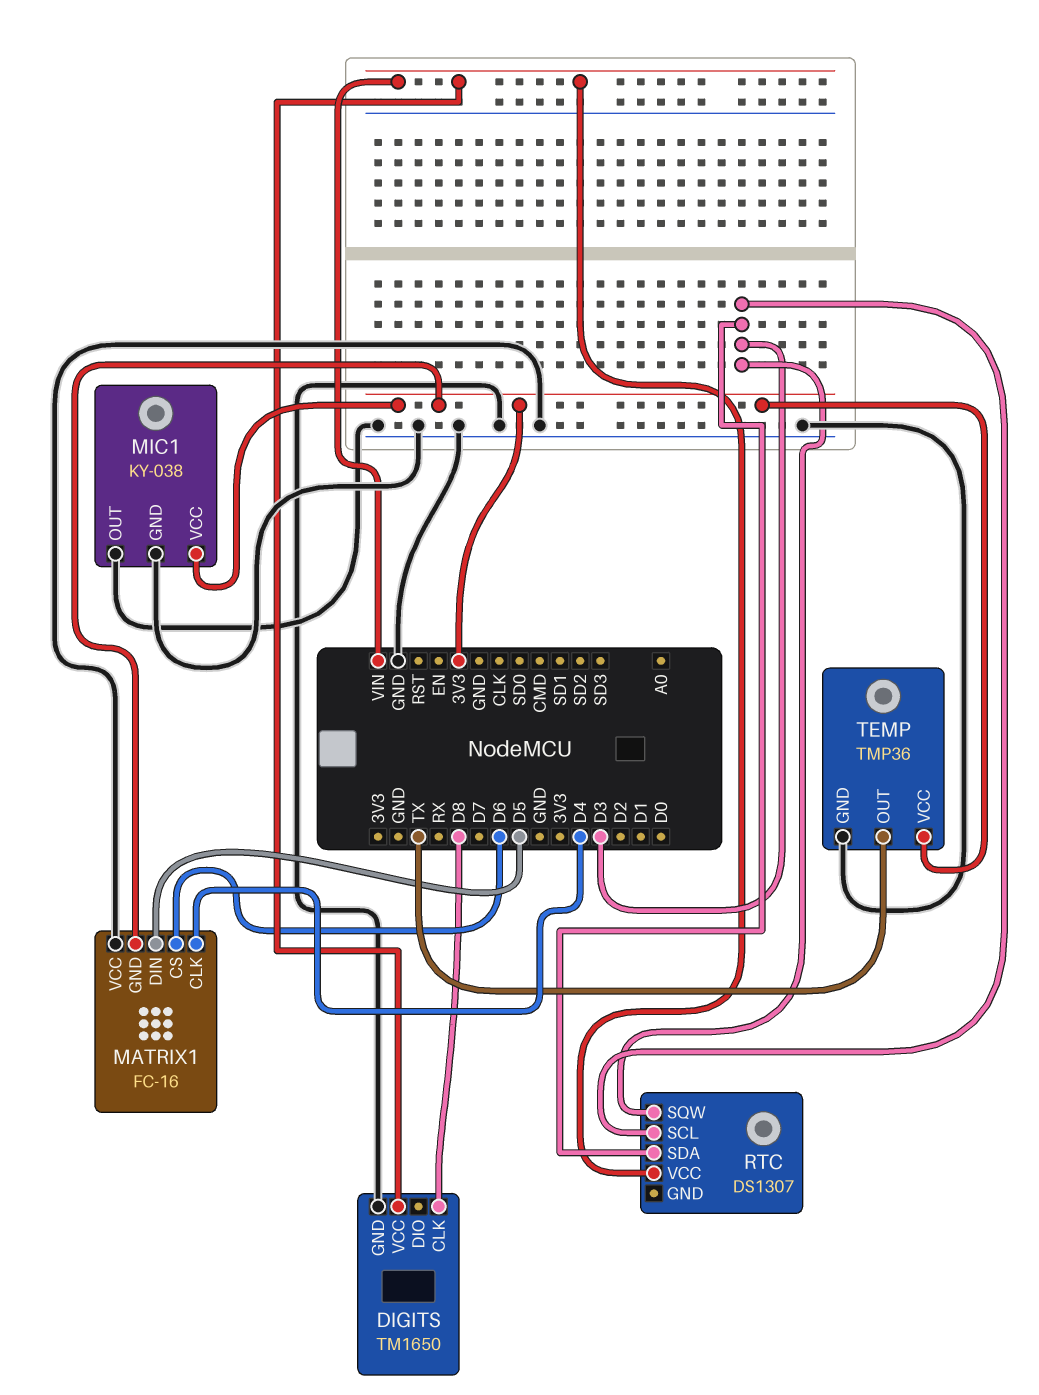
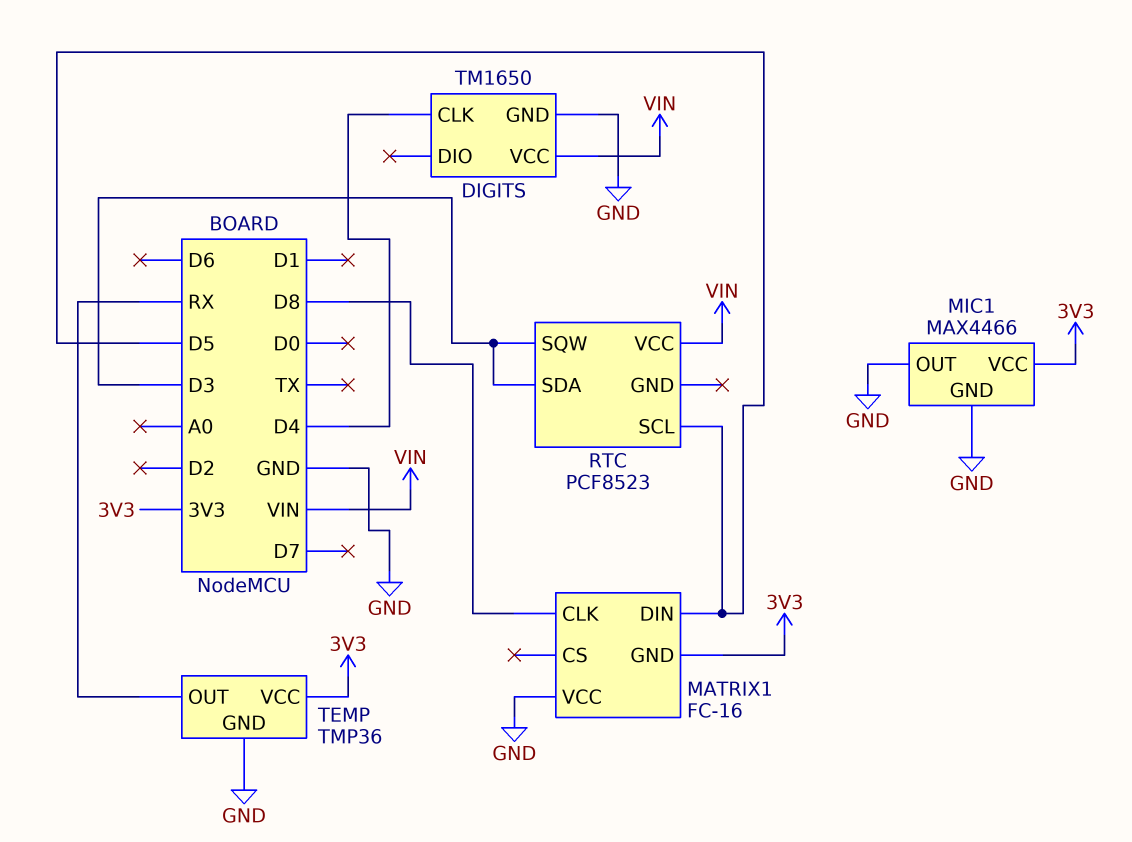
DIGITS pin CLK: D8 -> D4
MATRIX1 pin CLK: D4 -> D8
MATRIX1 pin CS: D6 -> none
MIC1: KY-038 -> MAX4466
RTC: DS1307 -> PCF8523
RTC pin SCL: D3 -> D5
TEMP pin OUT: TX -> RX

